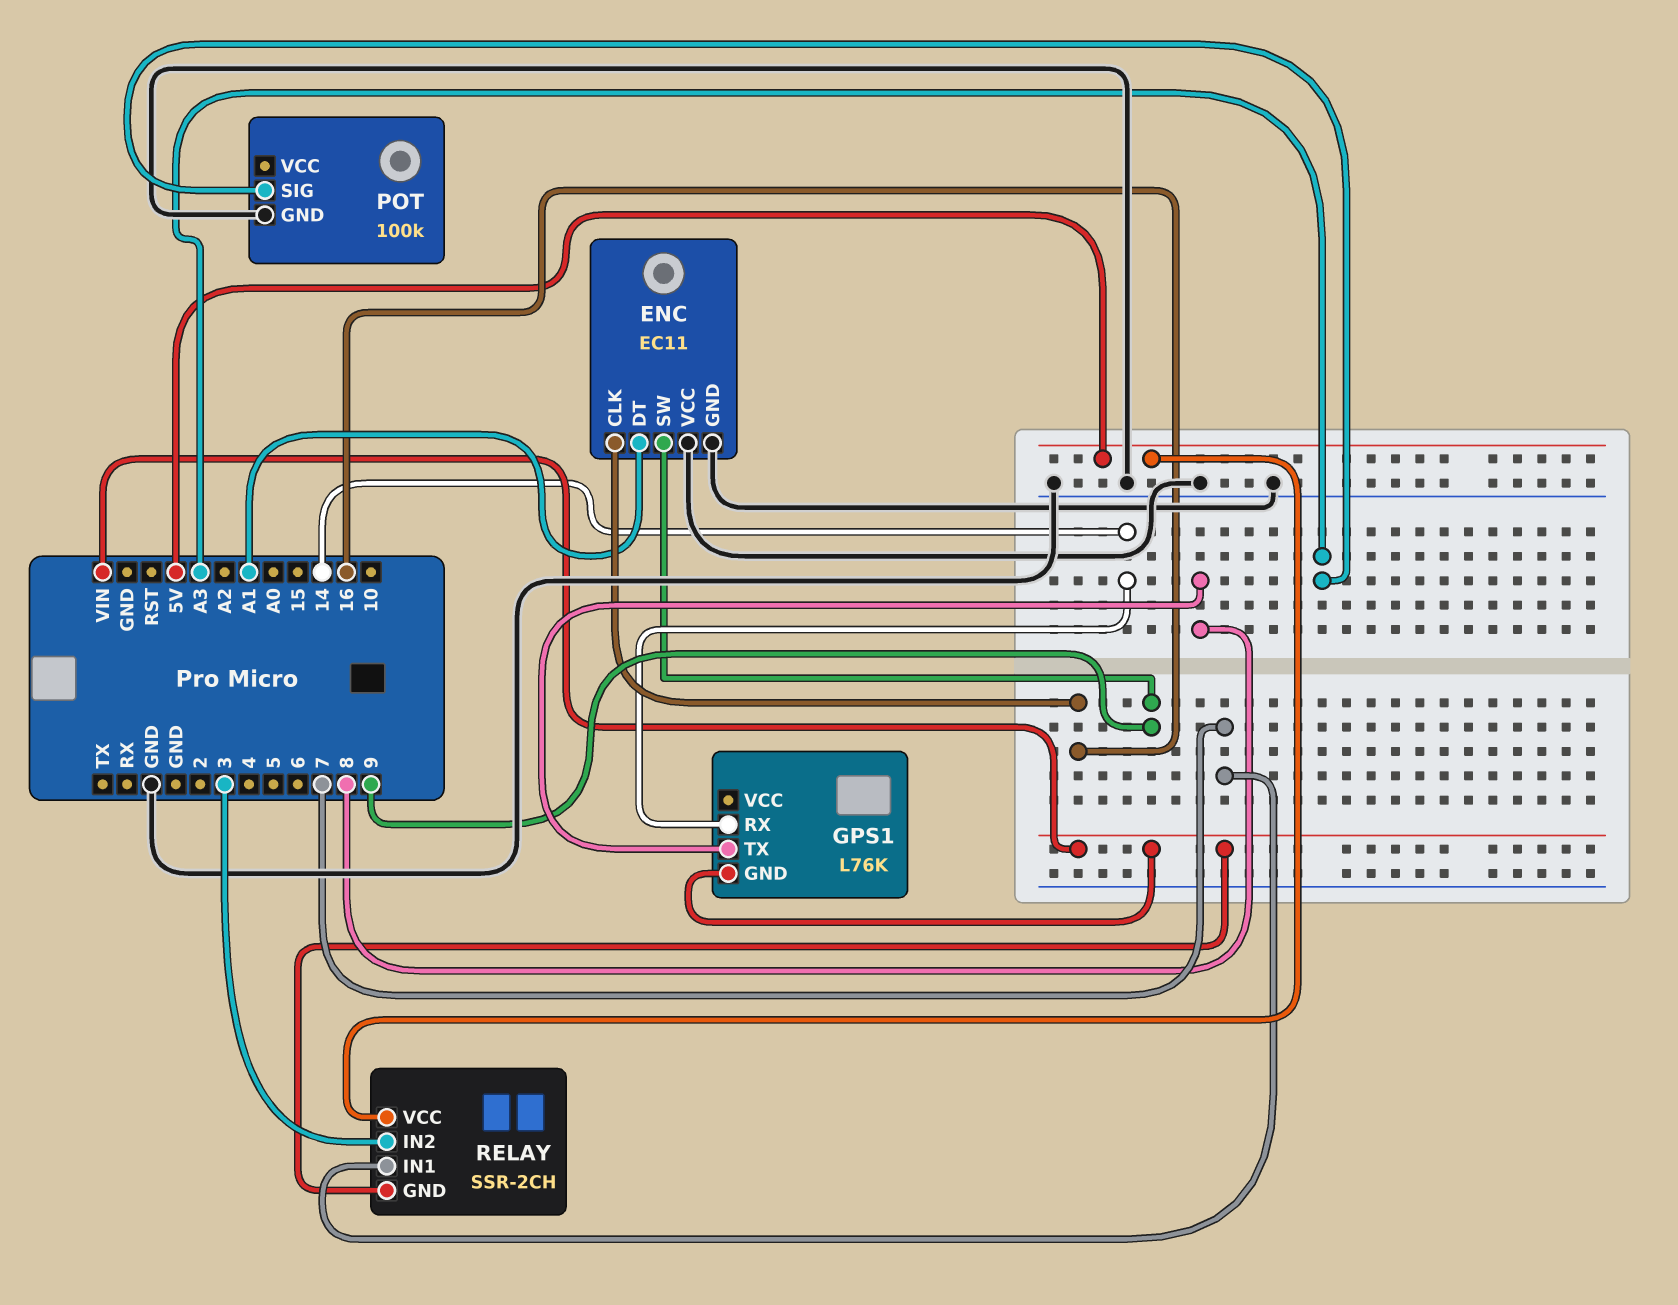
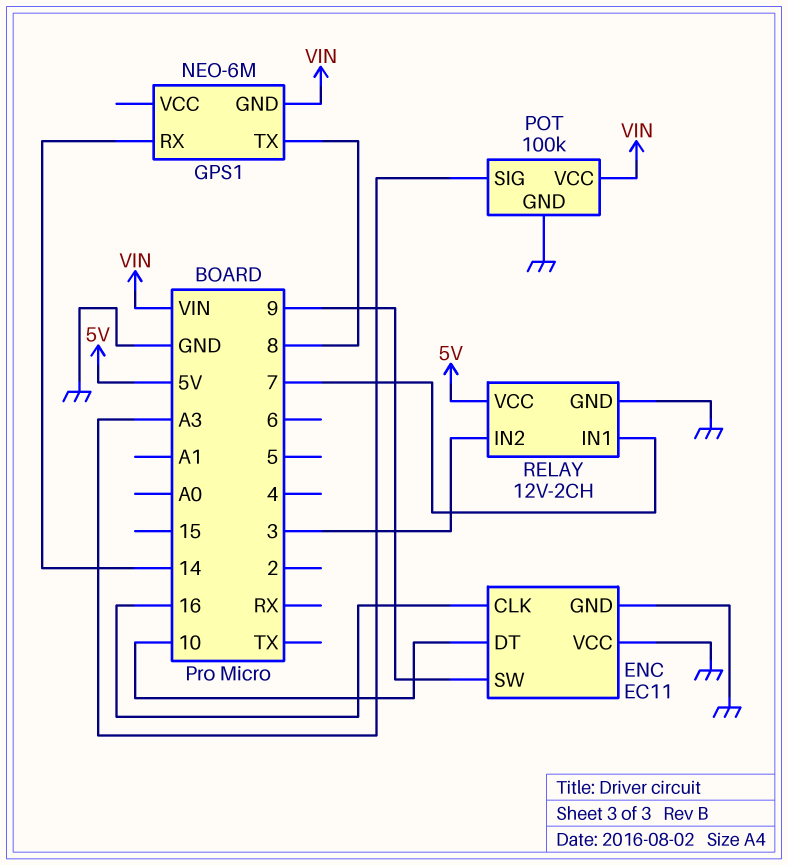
ENC pin DT: A1 -> 10
GPS1: L76K -> NEO-6M
POT pin VCC: none -> VIN
RELAY: SSR-2CH -> 12V-2CH
RELAY pin GND: VIN -> GND

